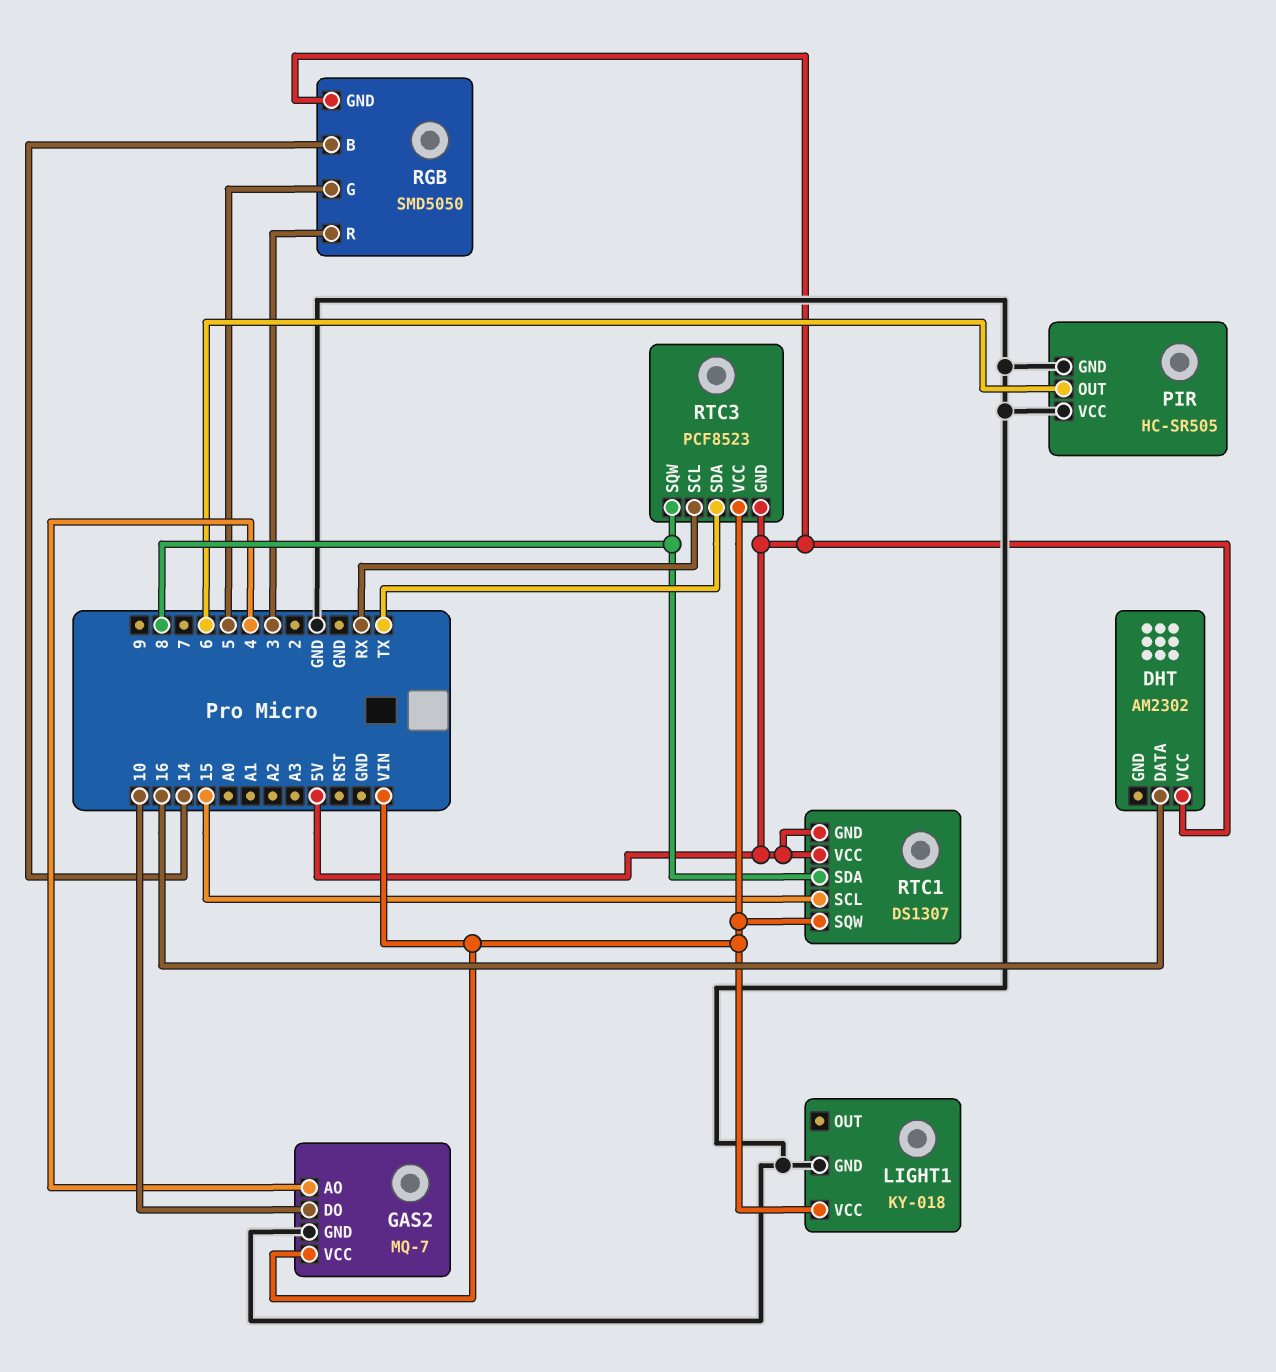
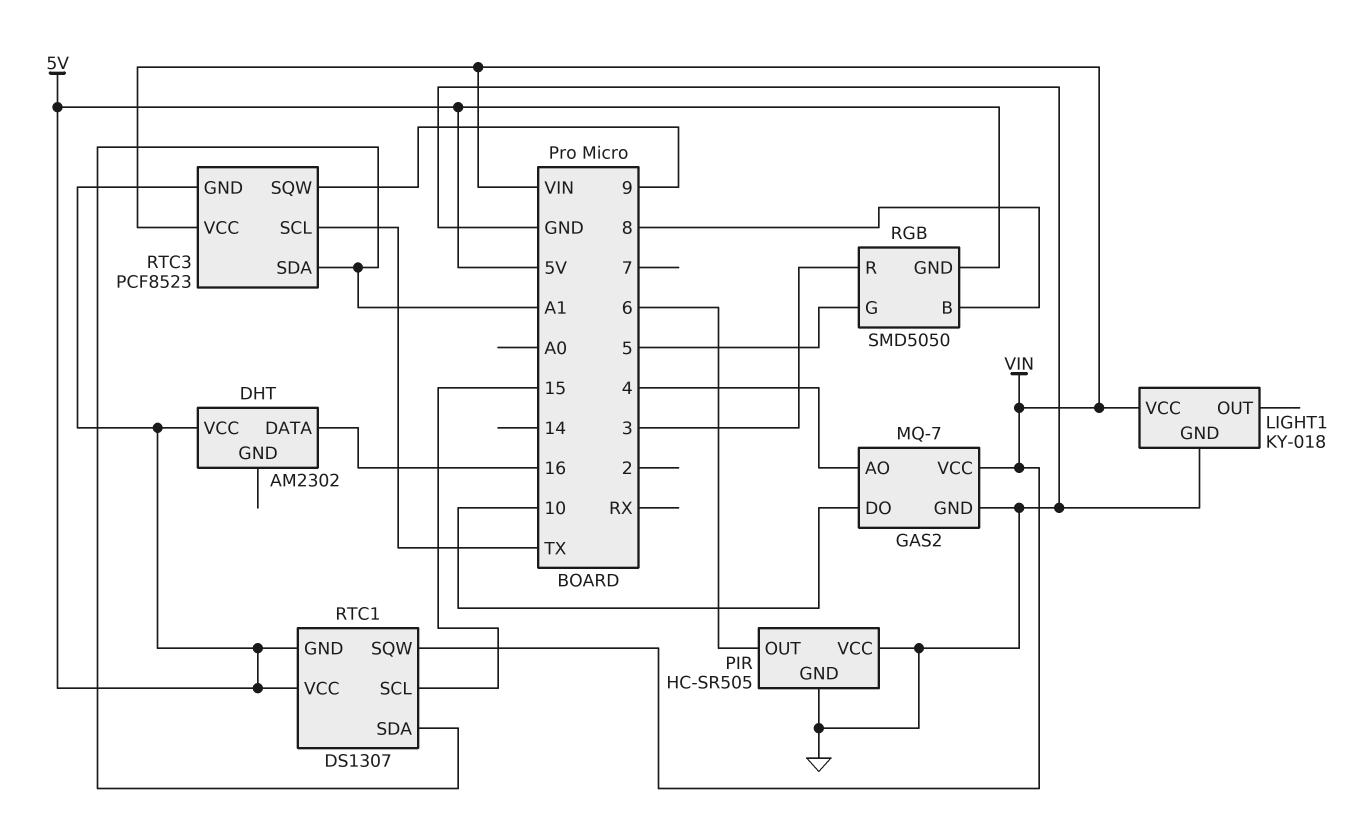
RGB pin B: 14 -> 8
RTC1 pin SDA: 8 -> A1
RTC3 pin SCL: RX -> TX
RTC3 pin SDA: TX -> A1
RTC3 pin SQW: 8 -> 9

